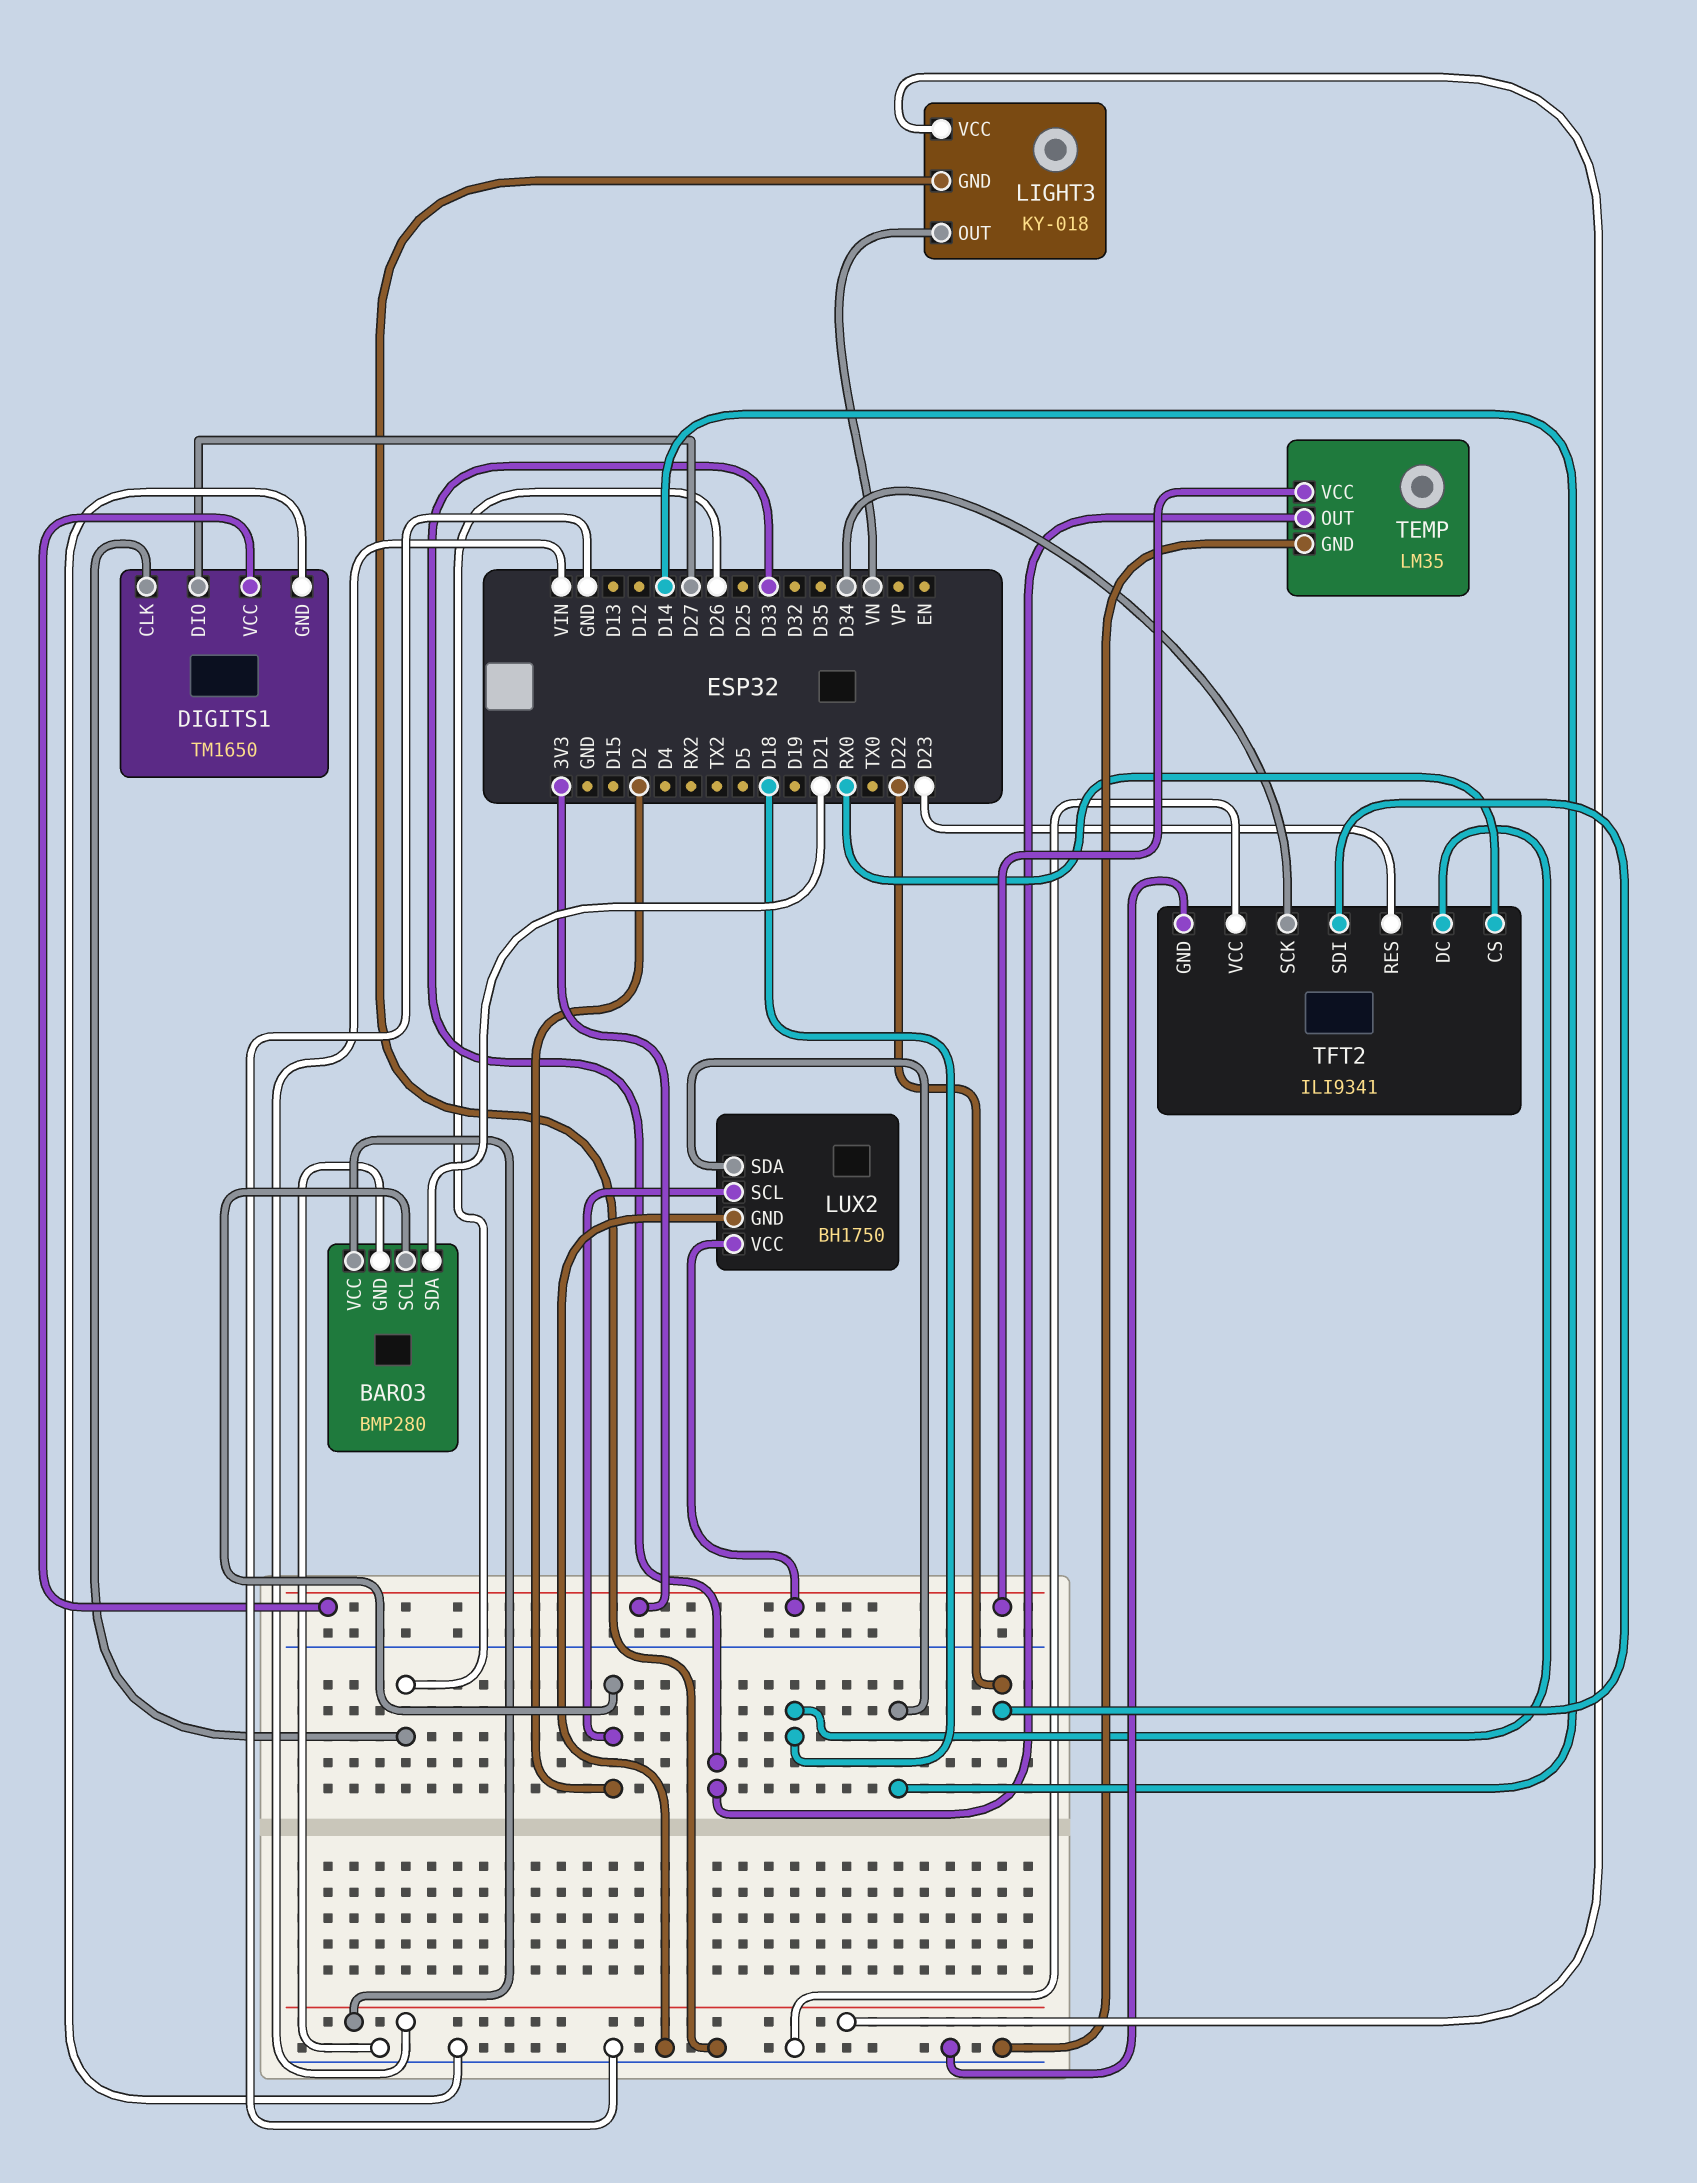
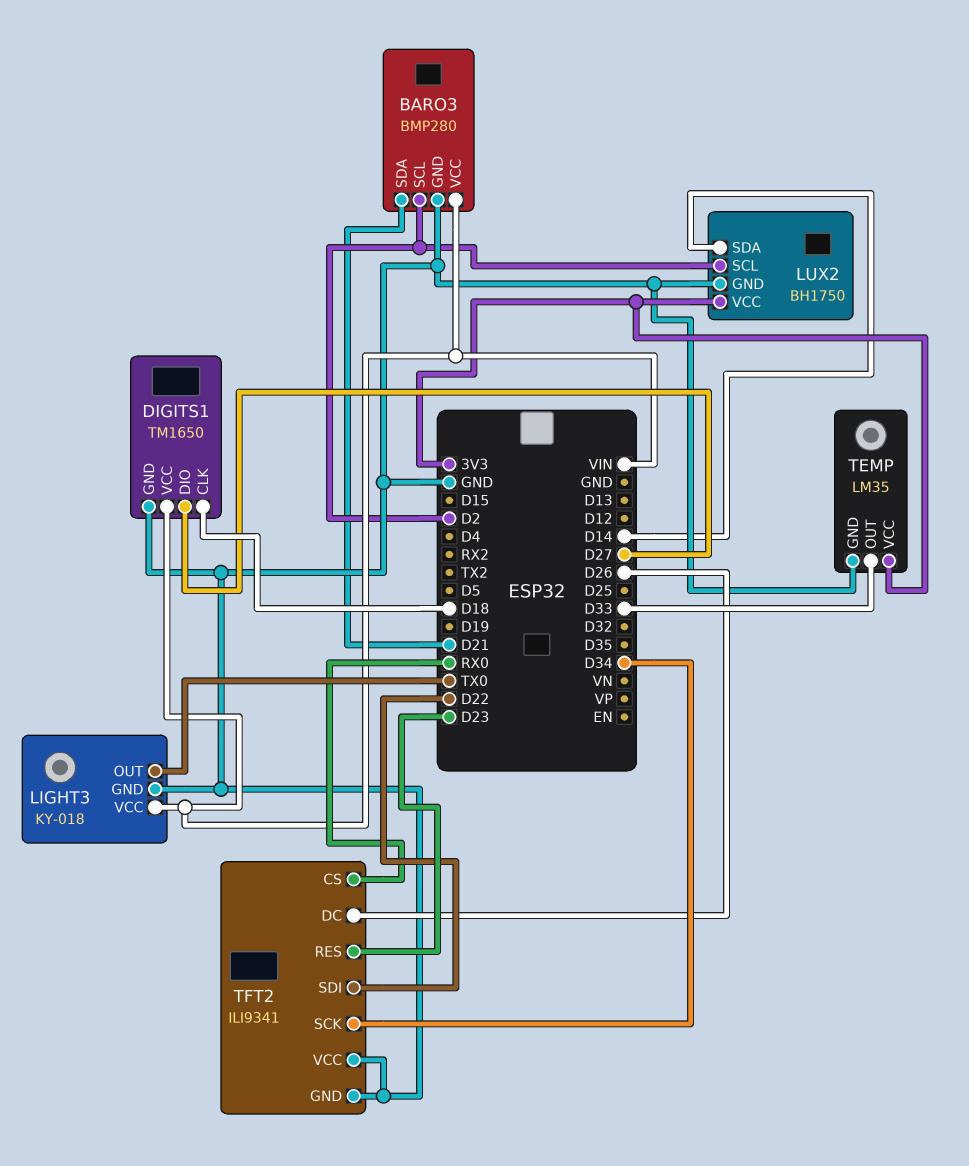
DIGITS1 pin CLK: D26 -> D18
DIGITS1 pin VCC: 3V3 -> VIN
LIGHT3 pin OUT: VN -> TX0
TFT2 pin DC: D18 -> D26

